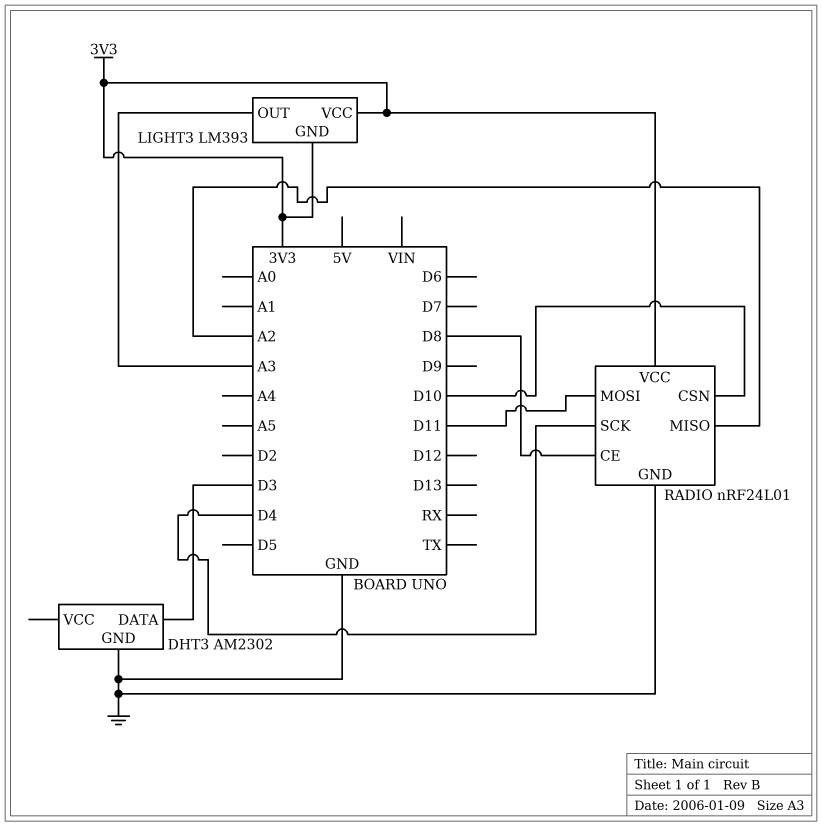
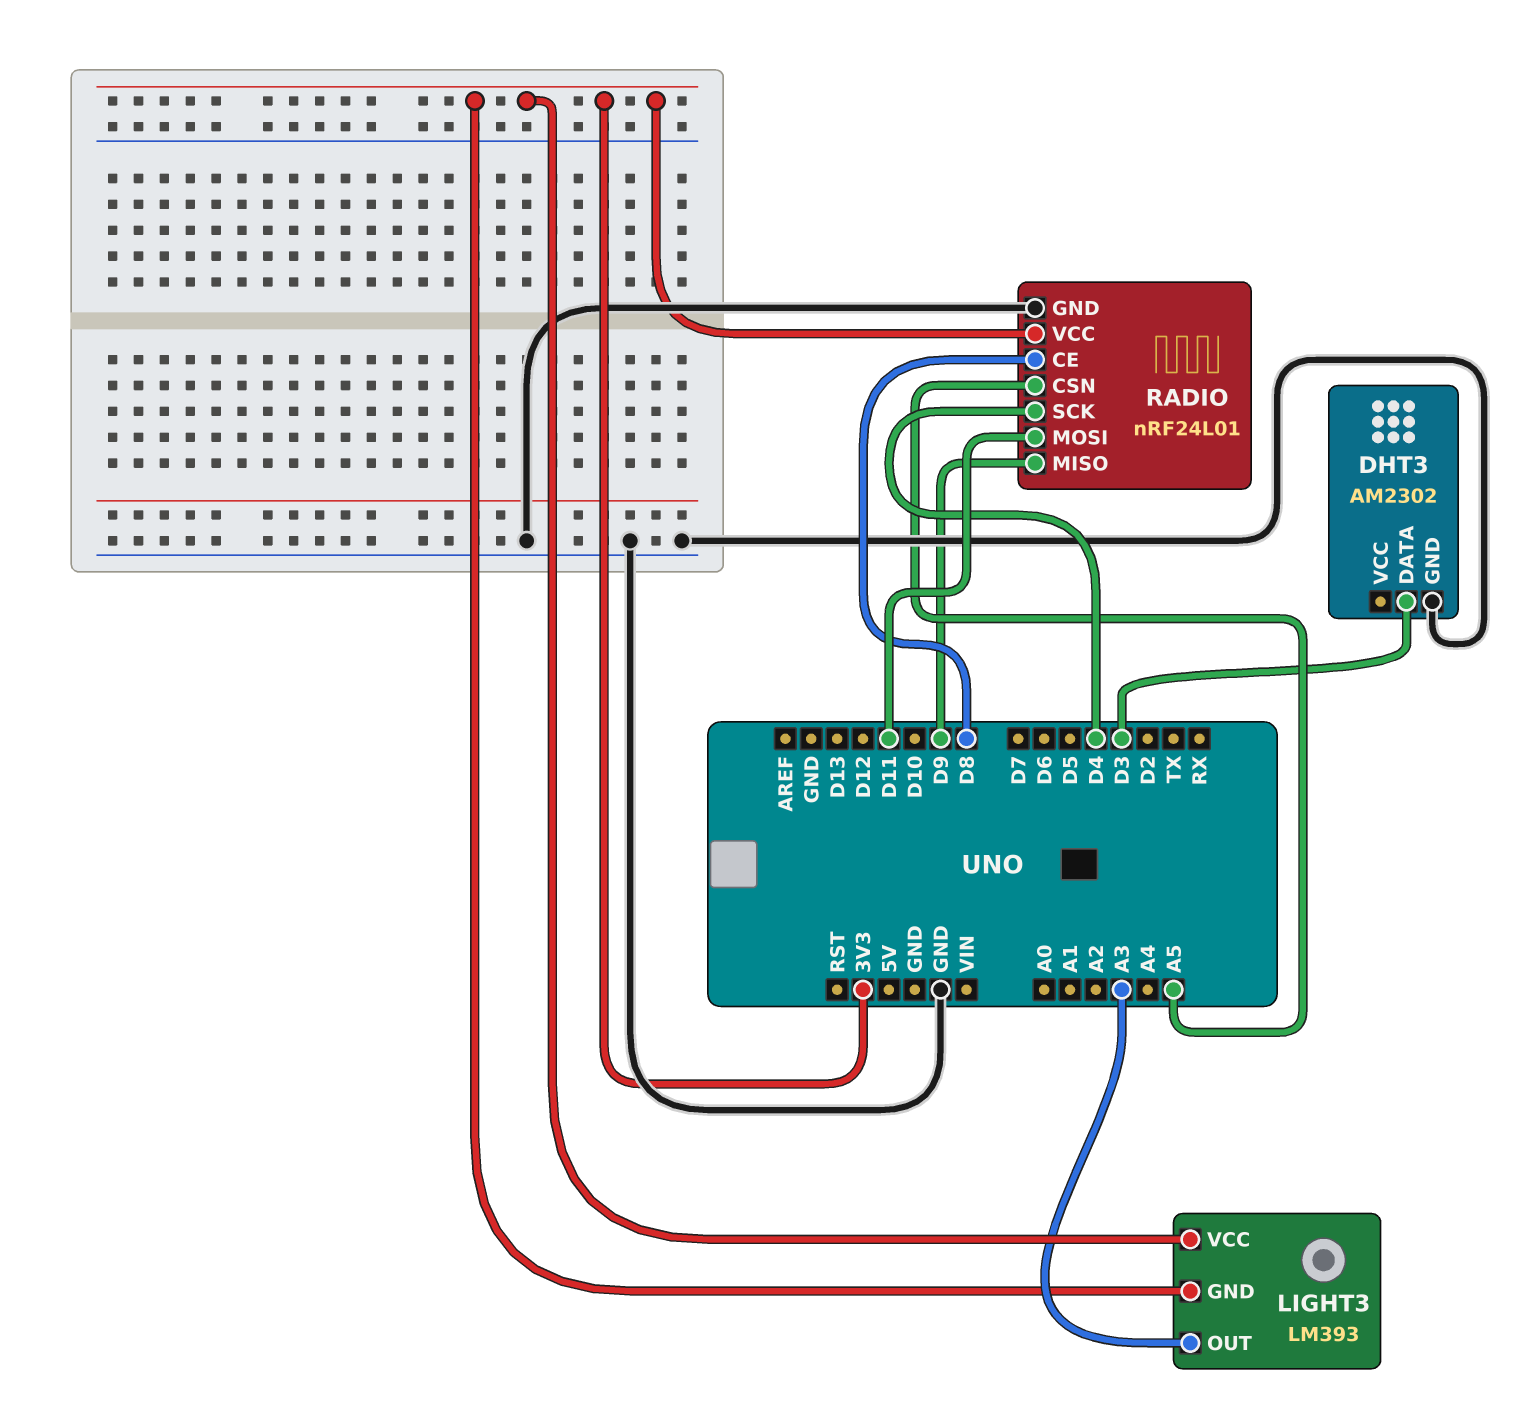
RADIO pin CSN: D10 -> A5
RADIO pin MISO: A2 -> D9

